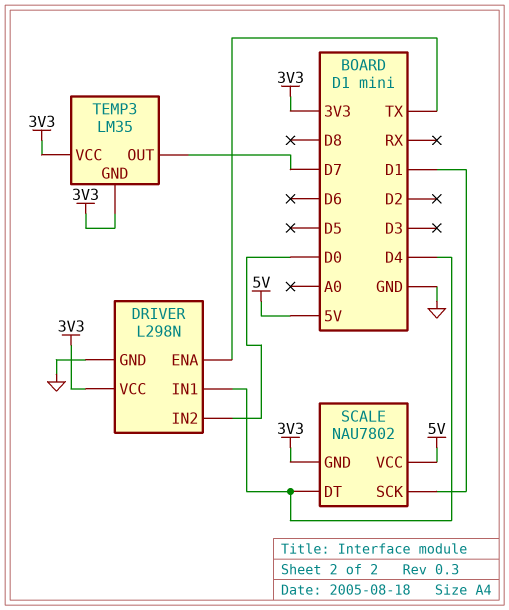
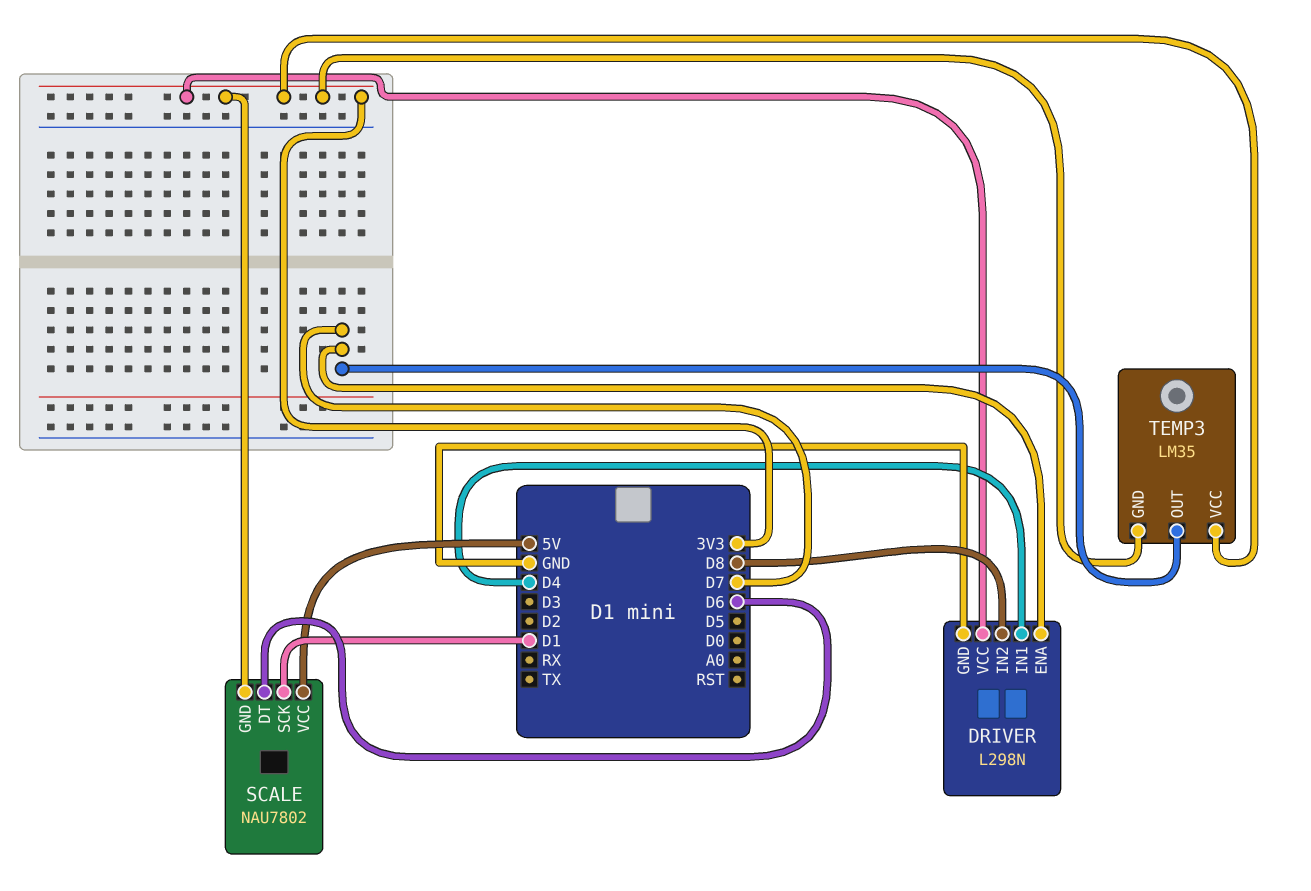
DRIVER pin ENA: TX -> D7
DRIVER pin IN2: D0 -> D8
SCALE pin DT: D4 -> D6

